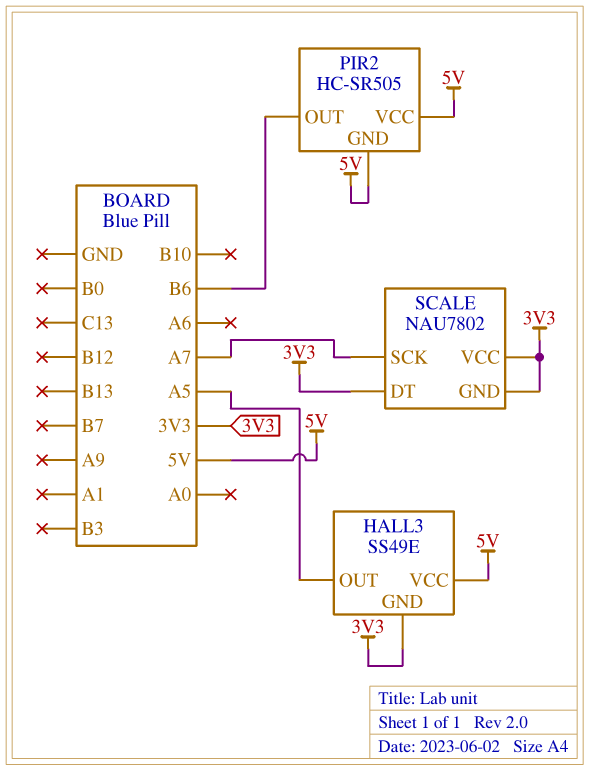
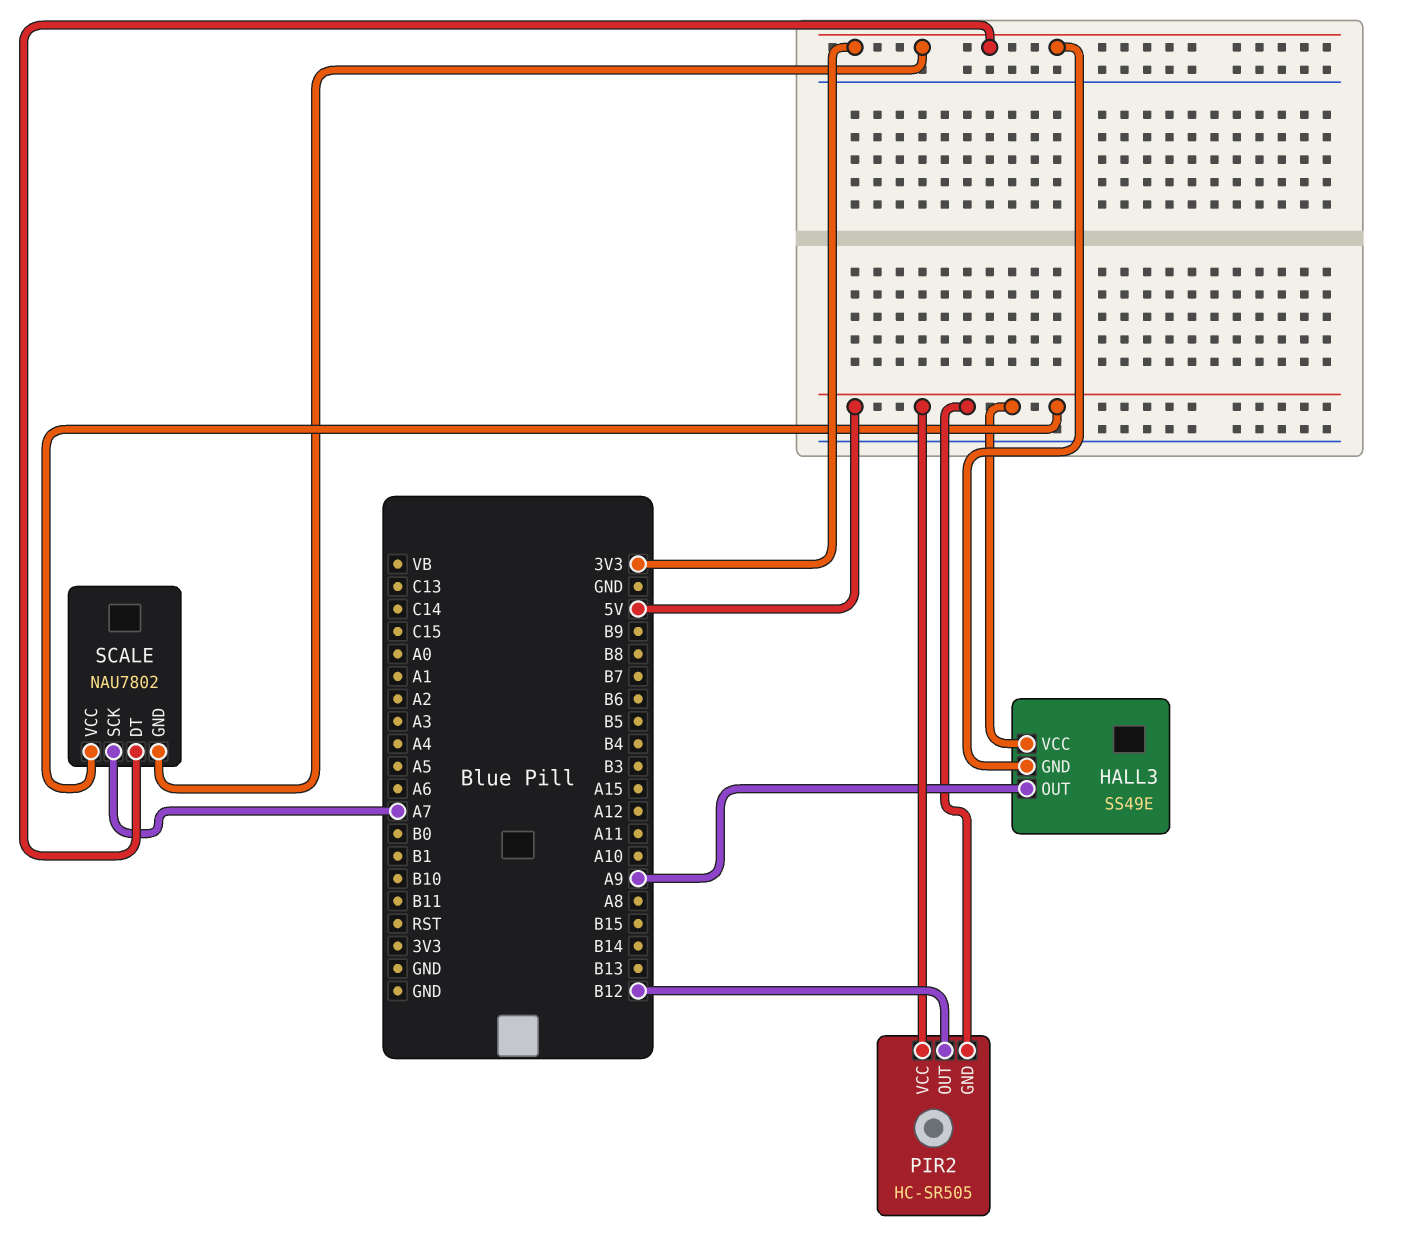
HALL3 pin OUT: A5 -> A9
PIR2 pin OUT: B6 -> B12
SCALE pin VCC: 3V3 -> 5V

